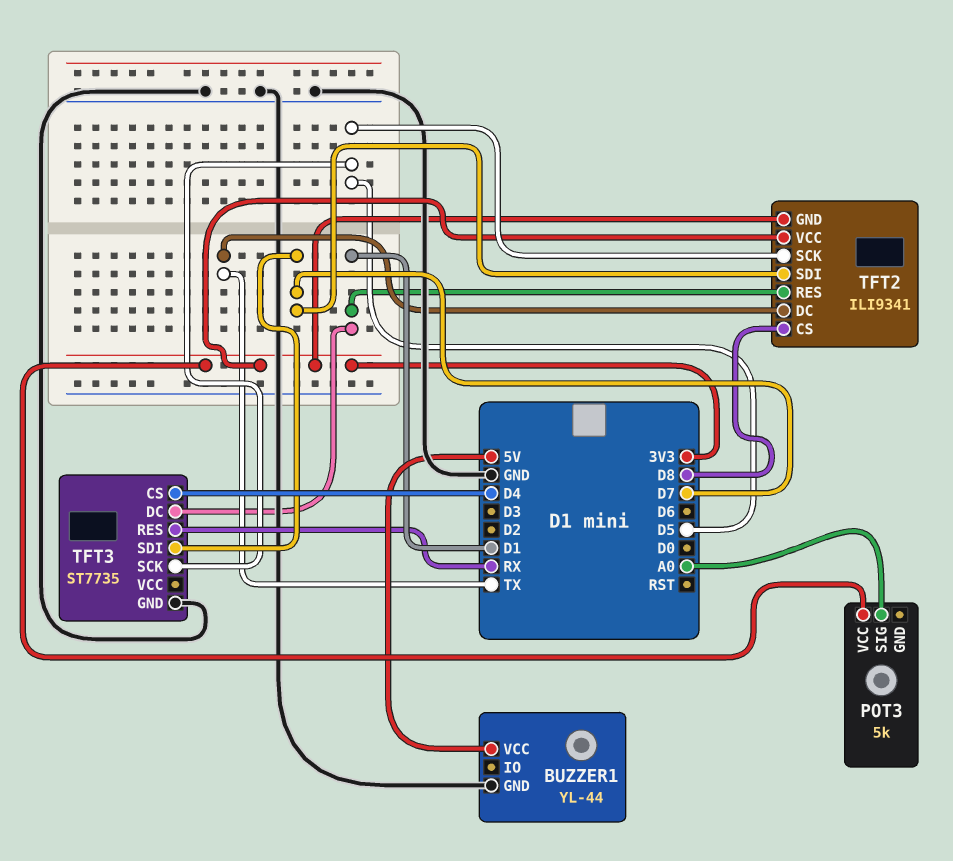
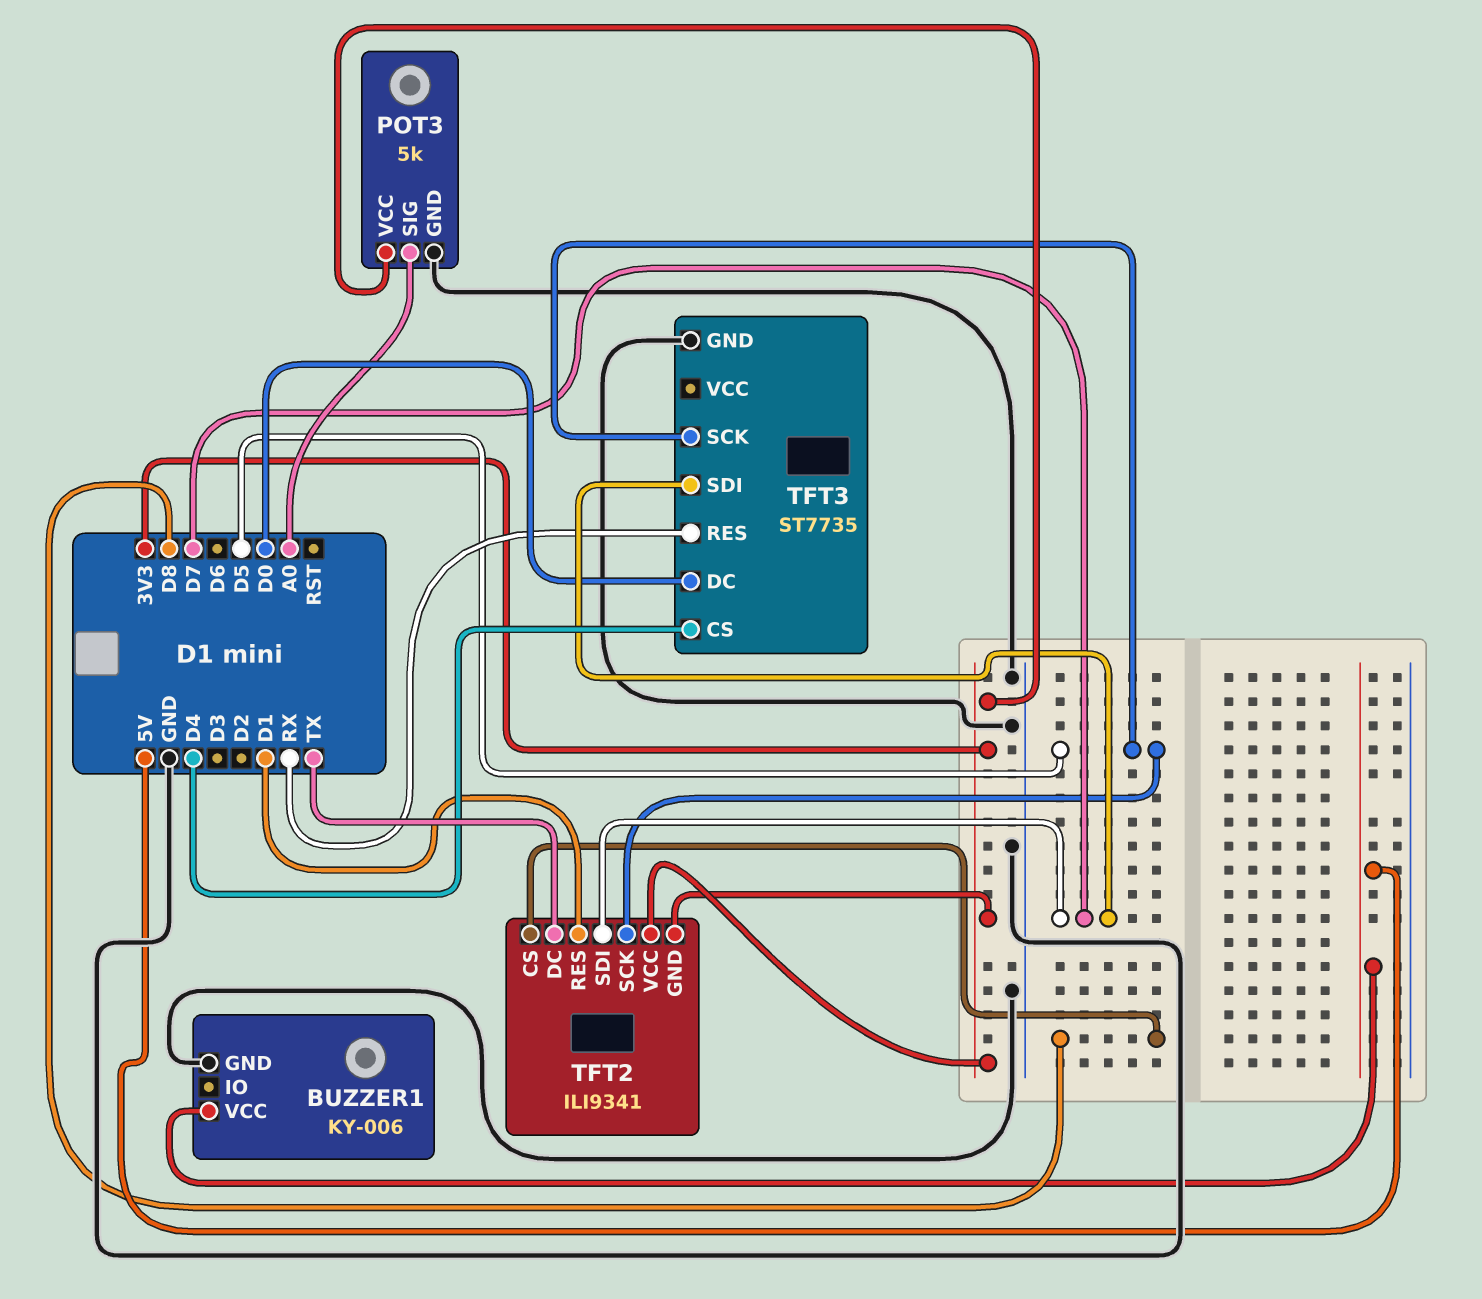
BUZZER1: YL-44 -> KY-006
POT3 pin GND: none -> GND
TFT3 pin DC: D1 -> D0

